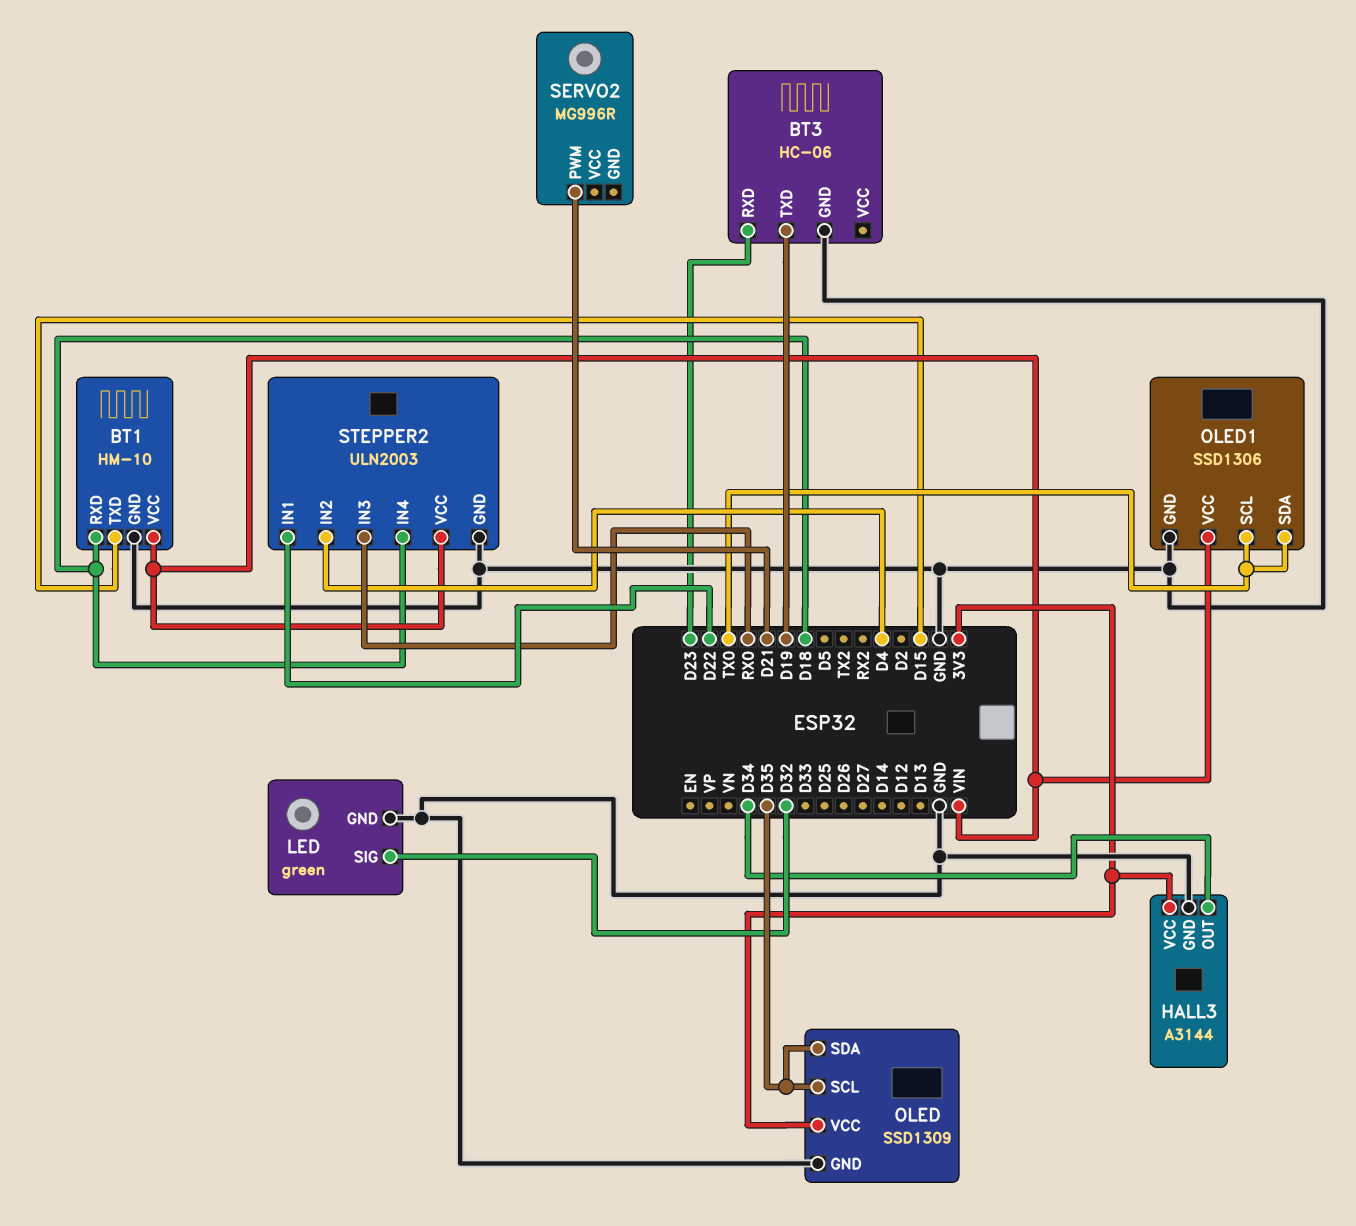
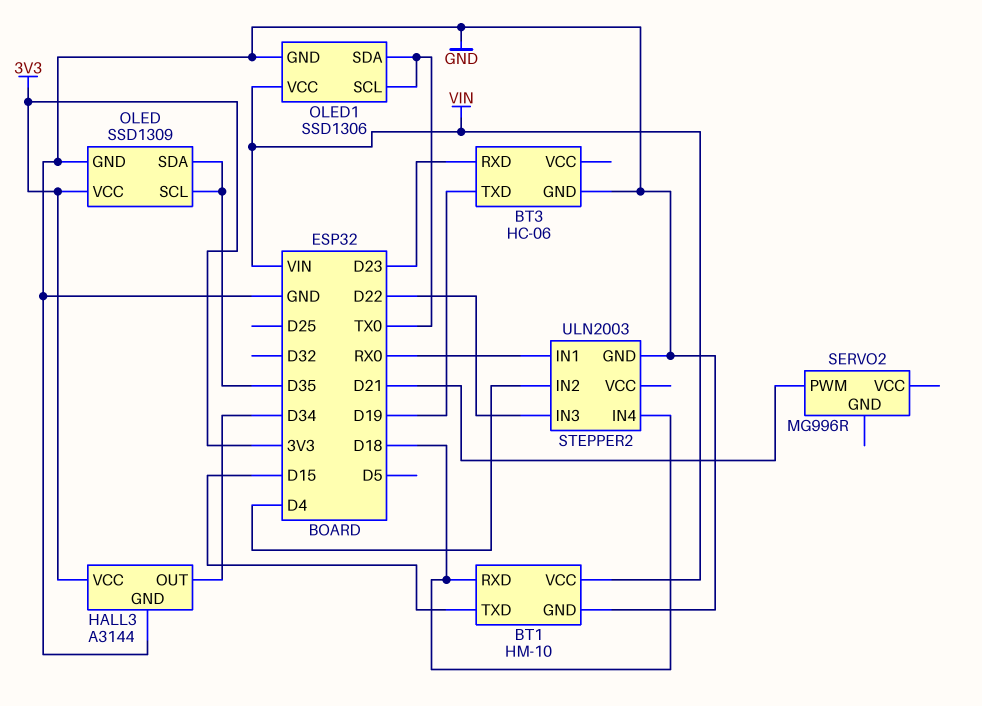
LED: green -> none
LED pin GND: GND -> none
LED pin SIG: D32 -> none
STEPPER2 pin IN1: D22 -> RX0
STEPPER2 pin IN3: RX0 -> D22
STEPPER2 pin VCC: VIN -> none

